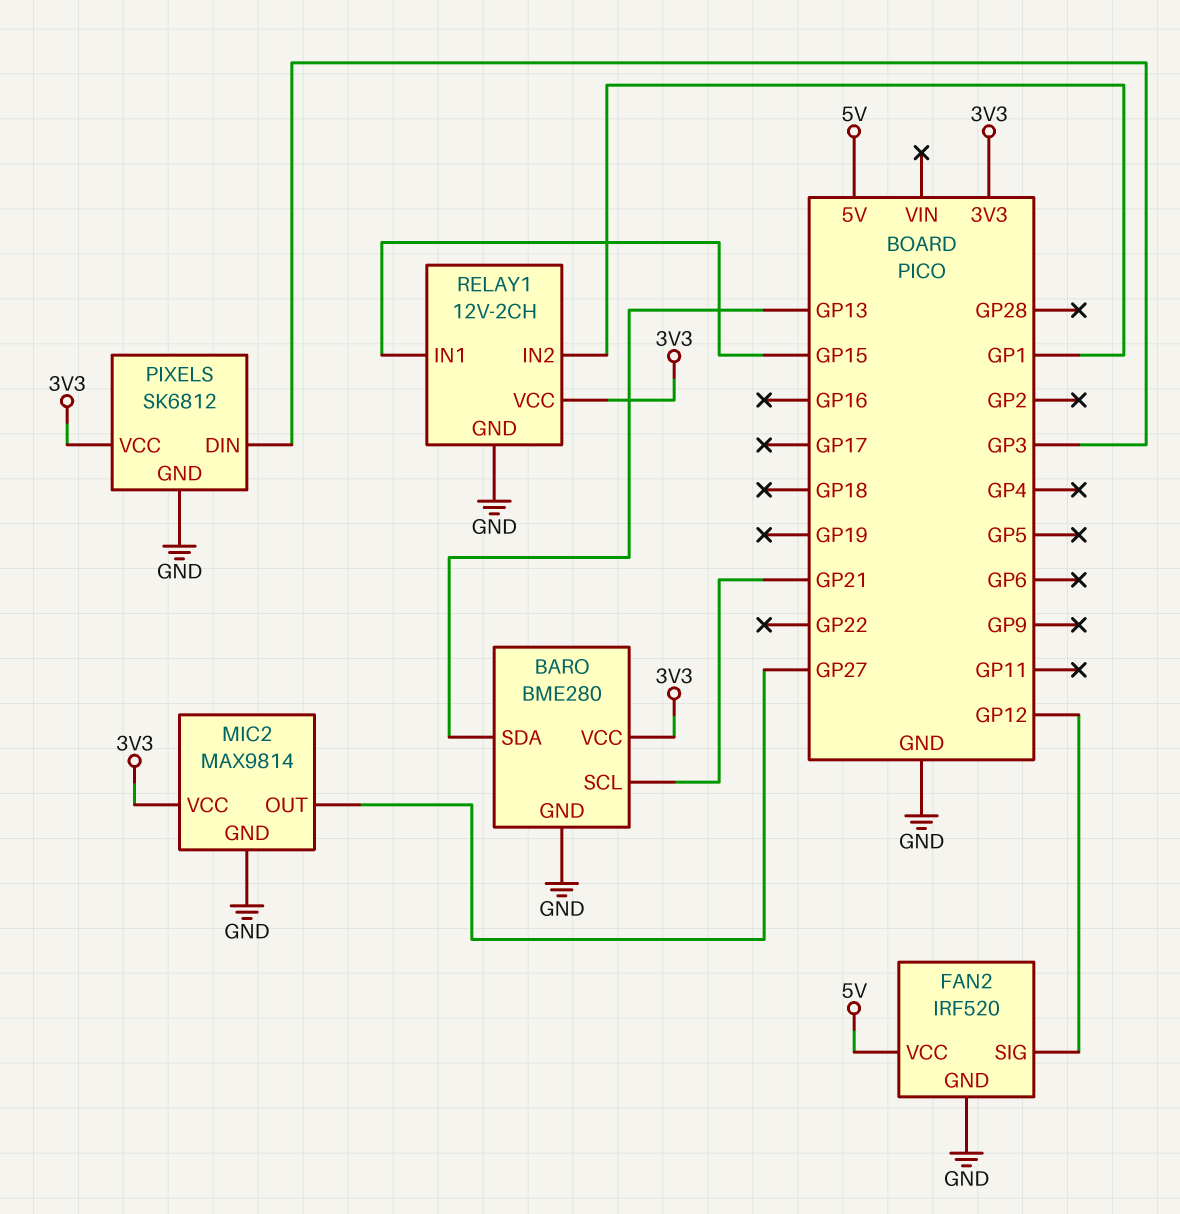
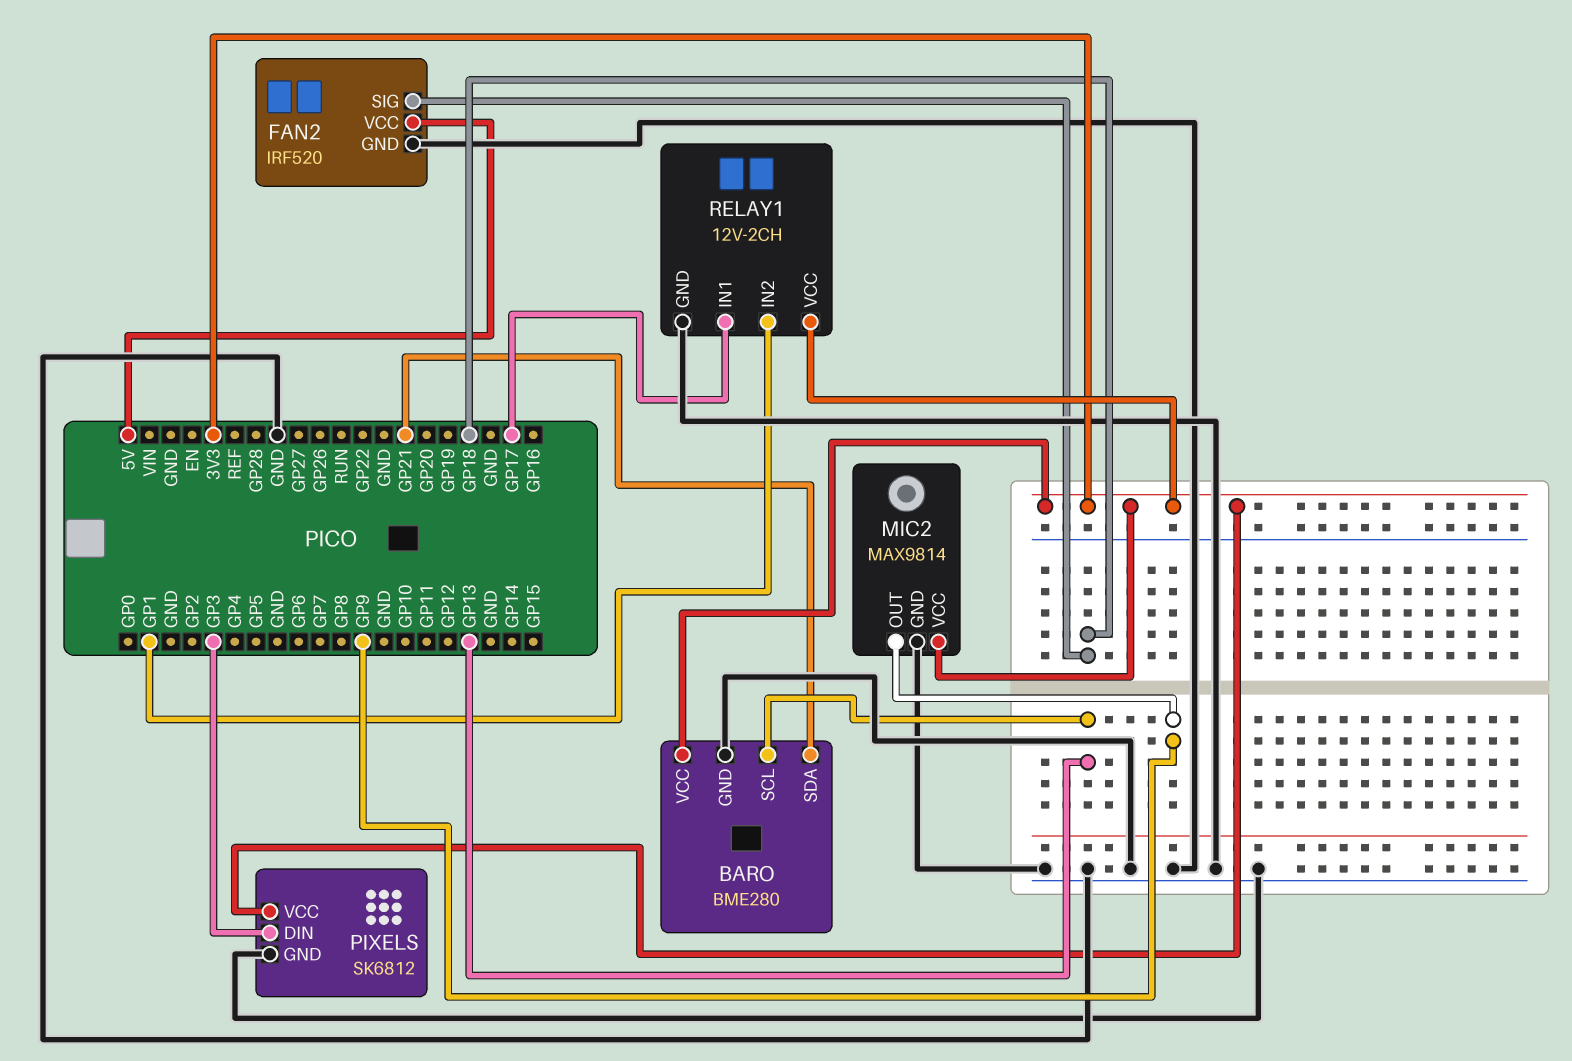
BARO pin SCL: GP21 -> GP13
BARO pin SDA: GP13 -> GP21
FAN2 pin SIG: GP12 -> GP18
MIC2 pin OUT: GP27 -> GP9
RELAY1 pin IN1: GP15 -> GP17

